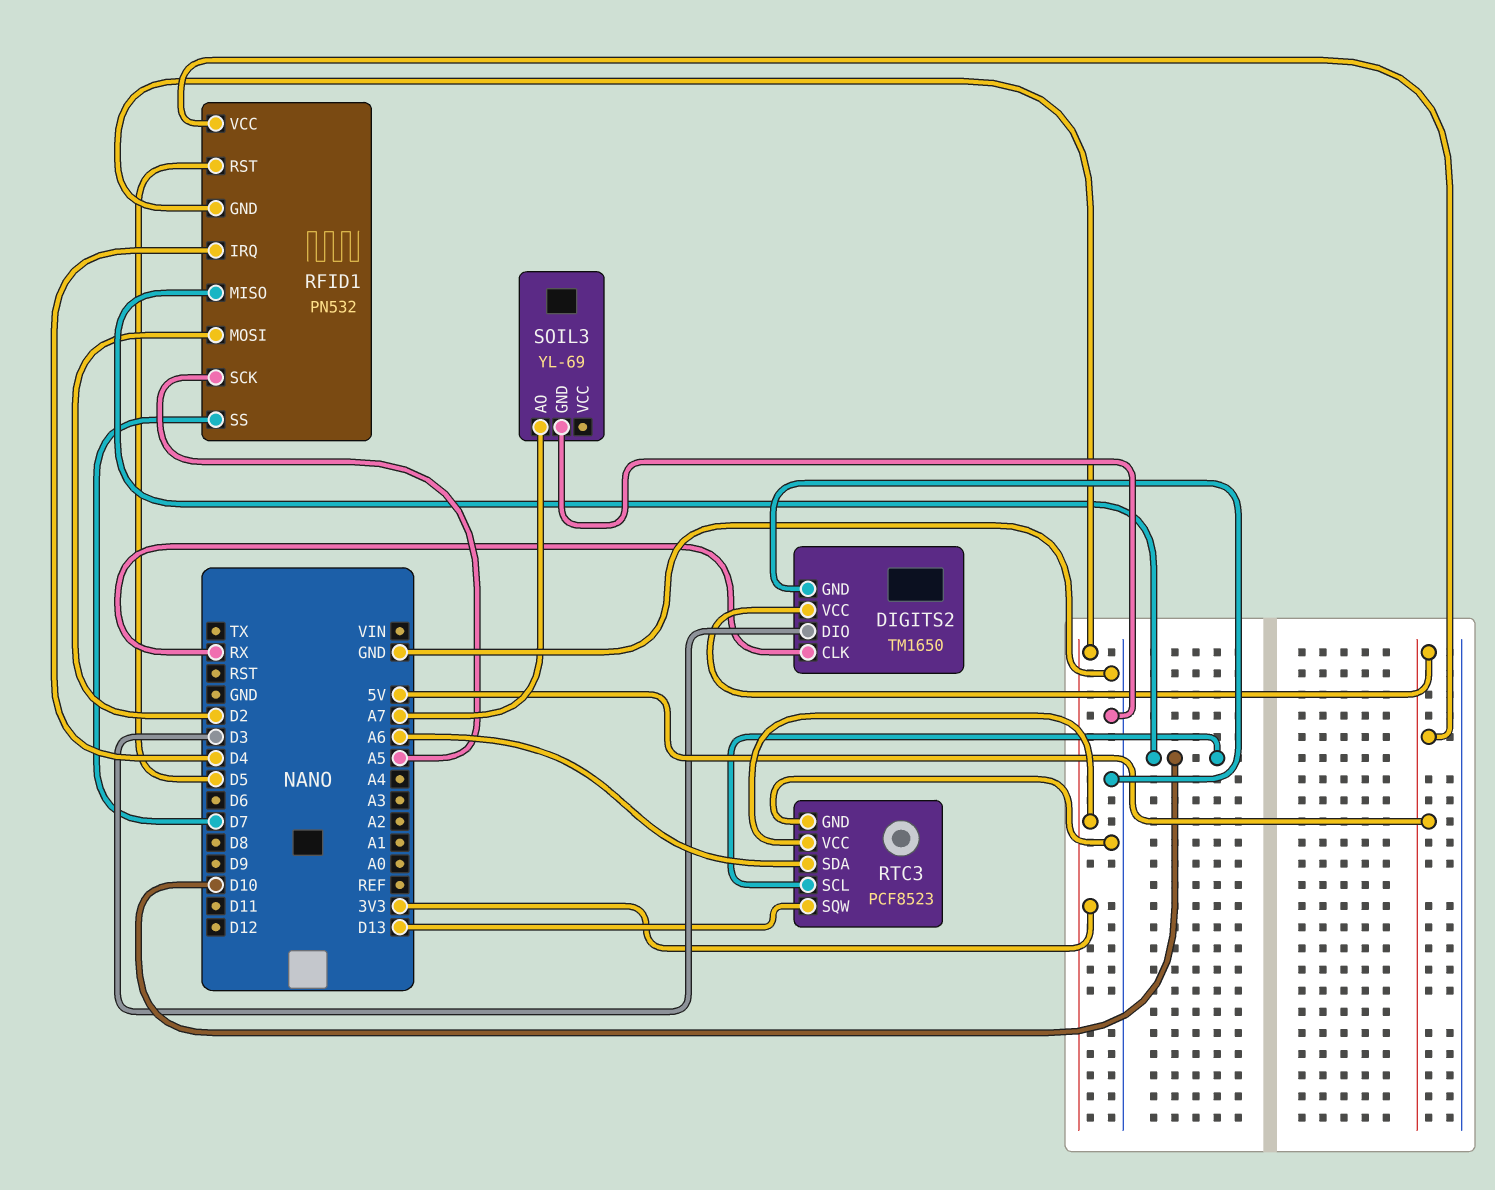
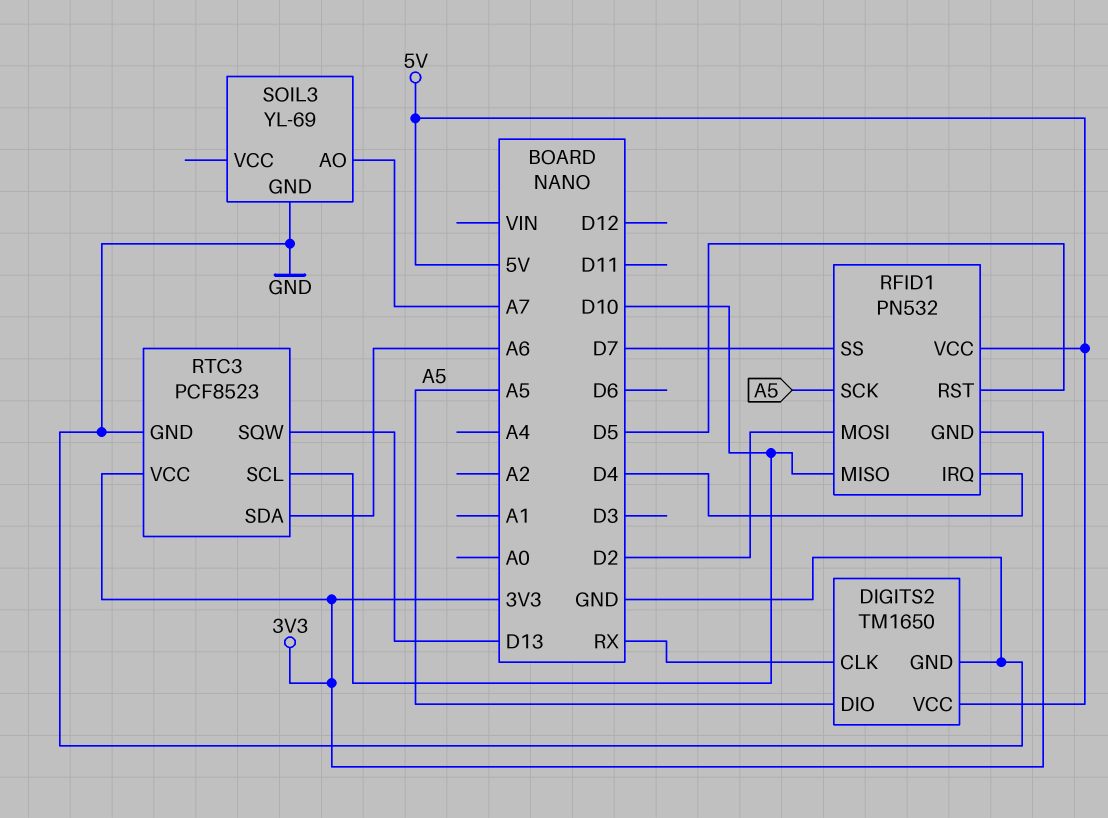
DIGITS2 pin DIO: D3 -> A5

